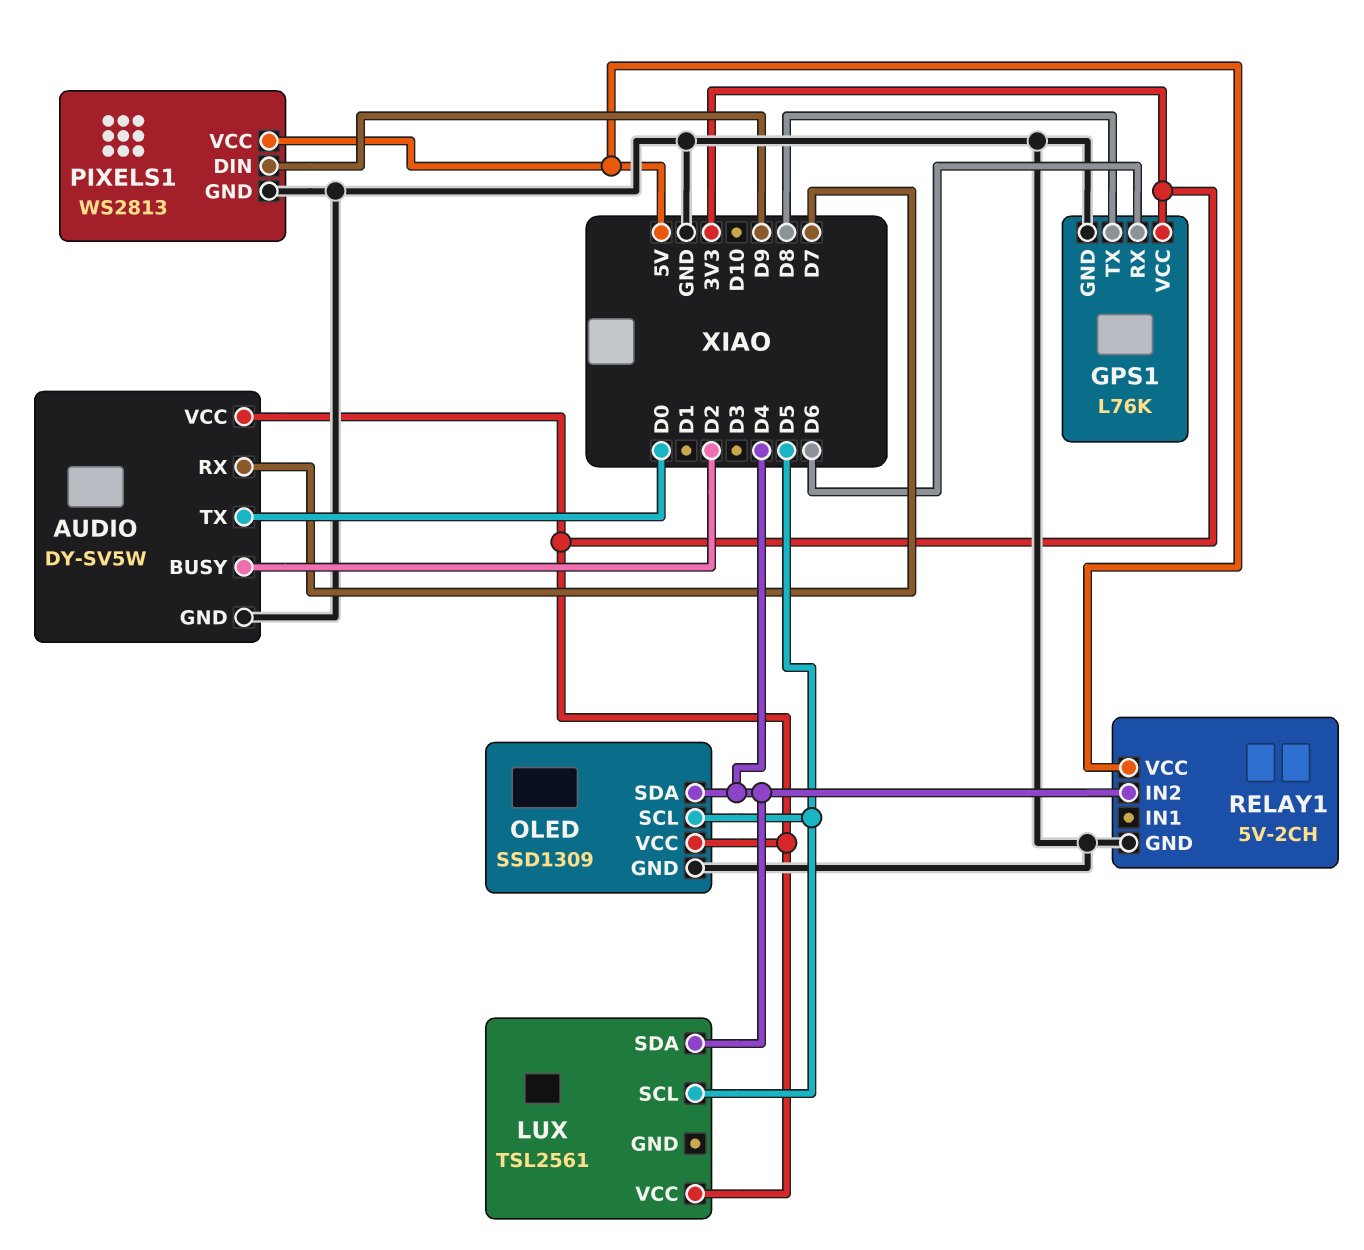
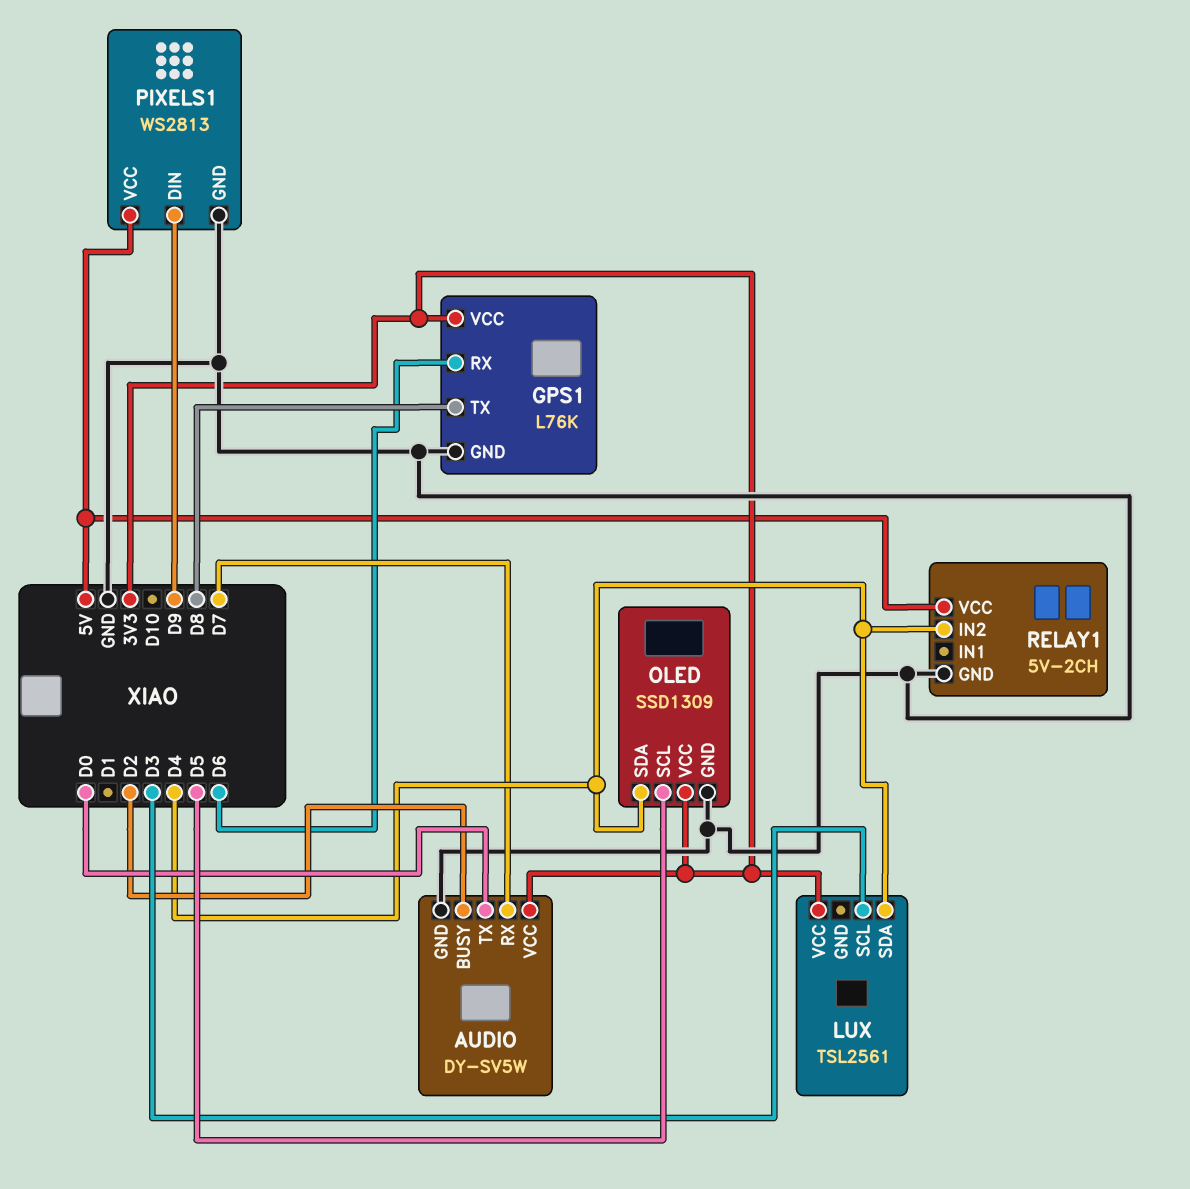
LUX pin SCL: D5 -> D3

